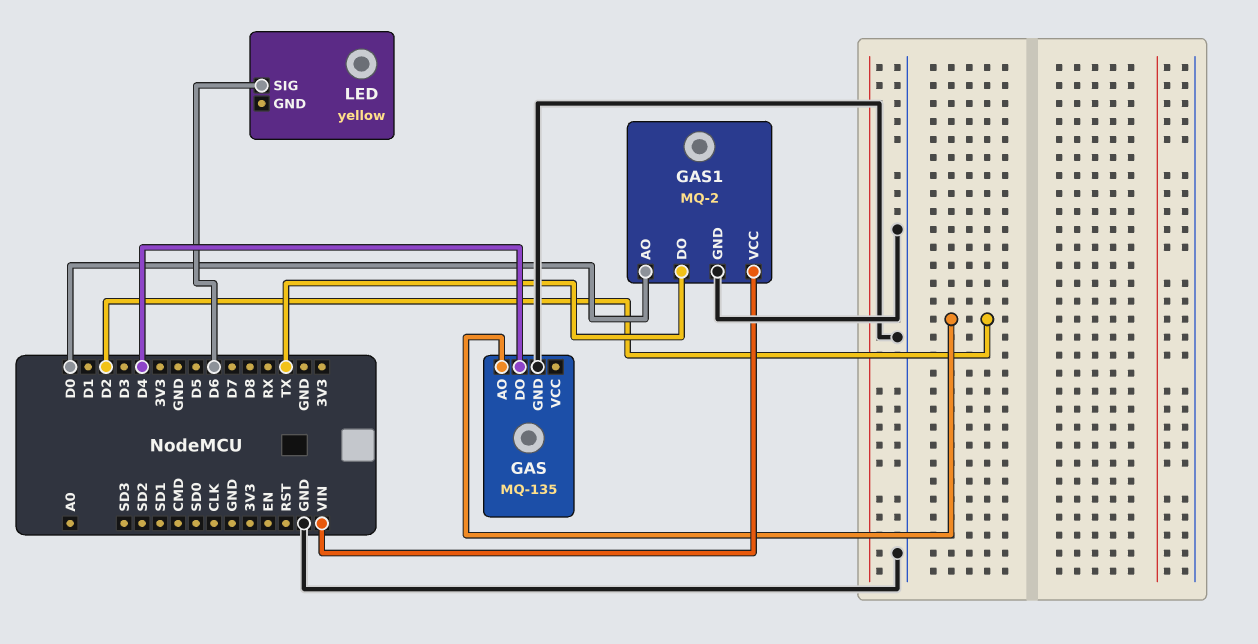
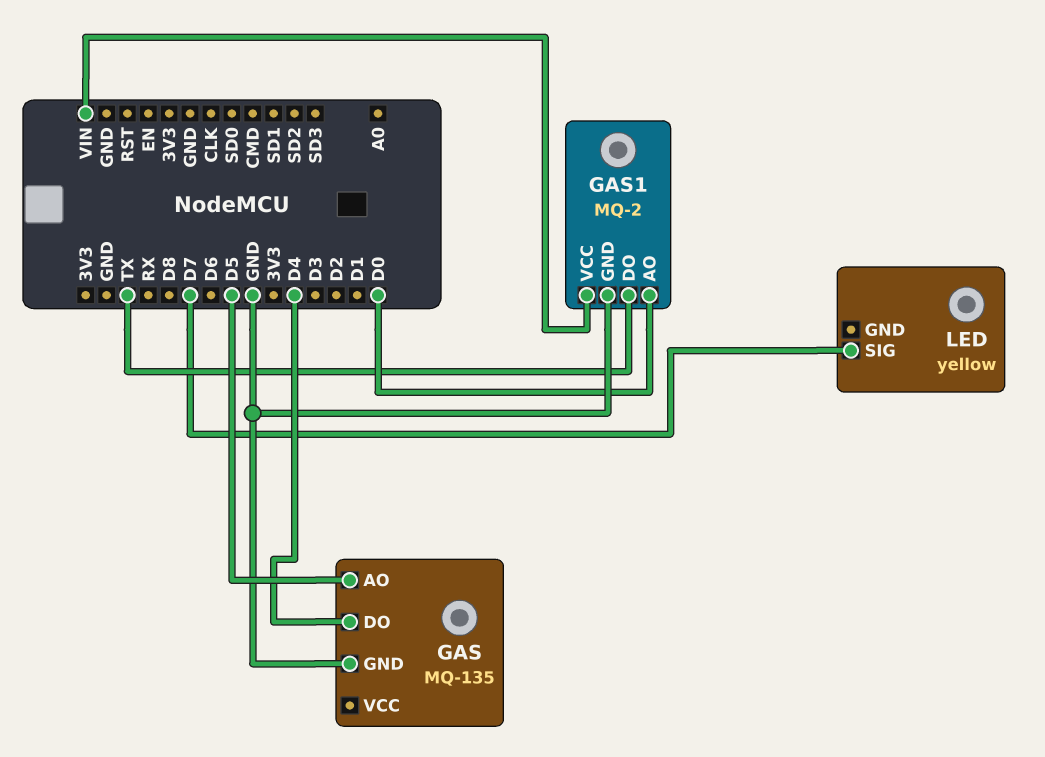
GAS pin AO: D2 -> D5
LED pin SIG: D6 -> D7

